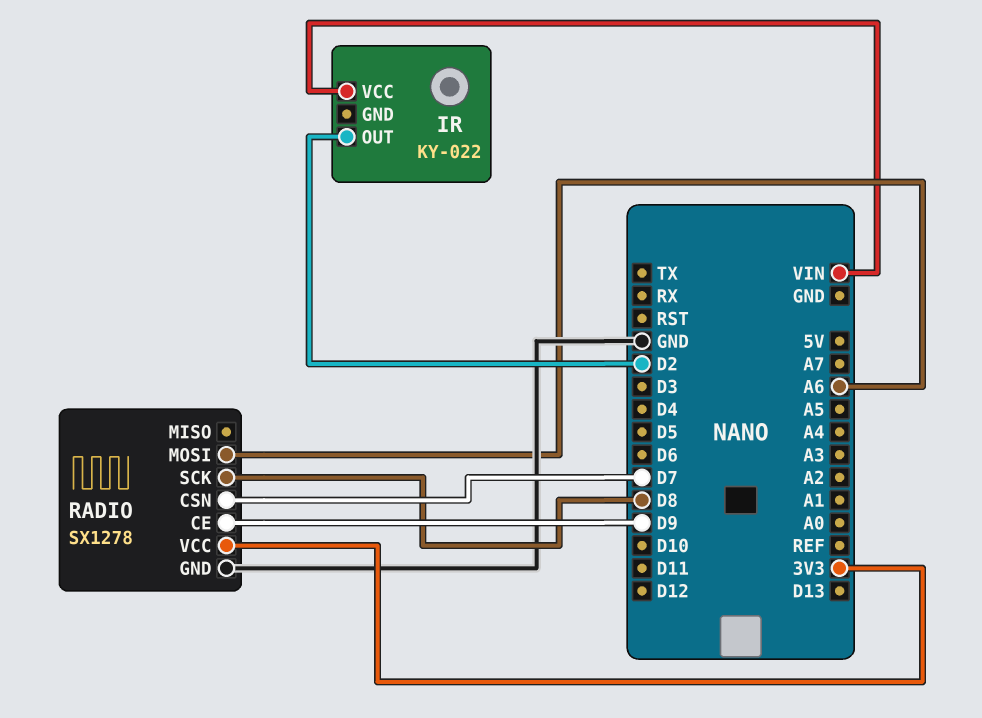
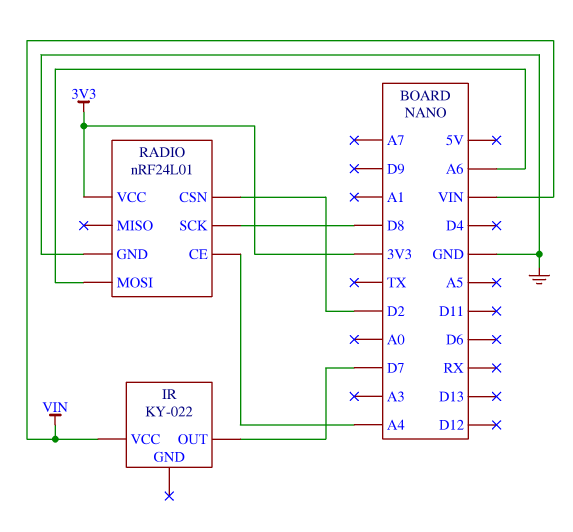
IR pin OUT: D2 -> D7
RADIO: SX1278 -> nRF24L01
RADIO pin CE: D9 -> A4
RADIO pin CSN: D7 -> D2

